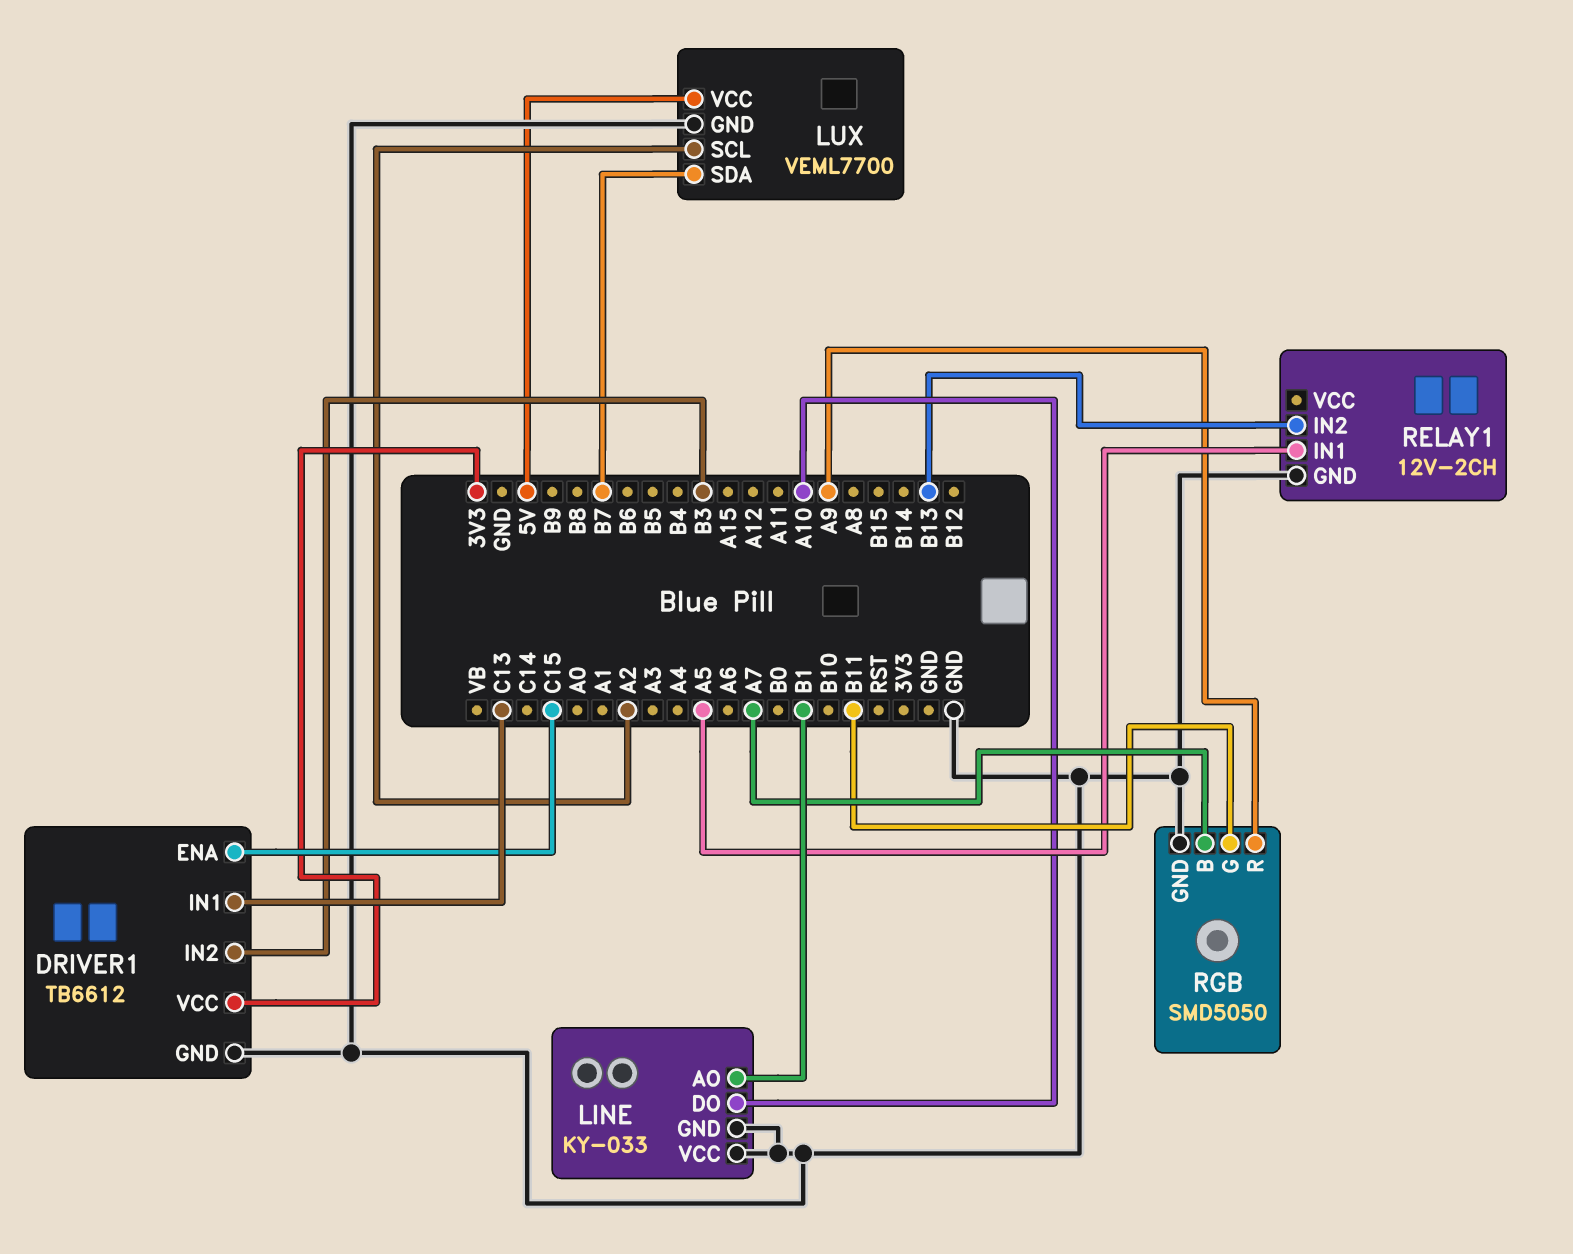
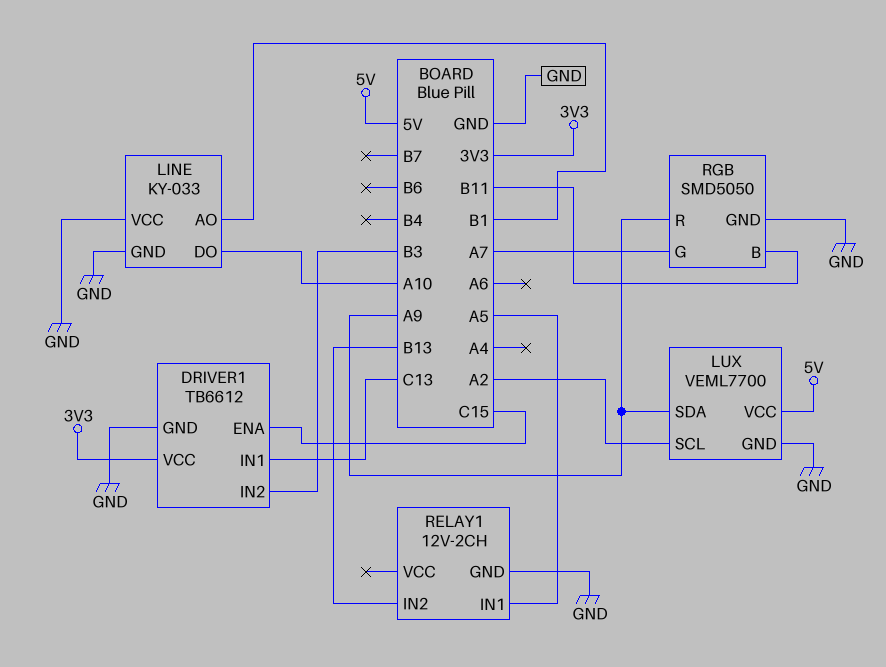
LUX pin SDA: B7 -> A9
RGB pin B: A7 -> B11
RGB pin G: B11 -> A7

